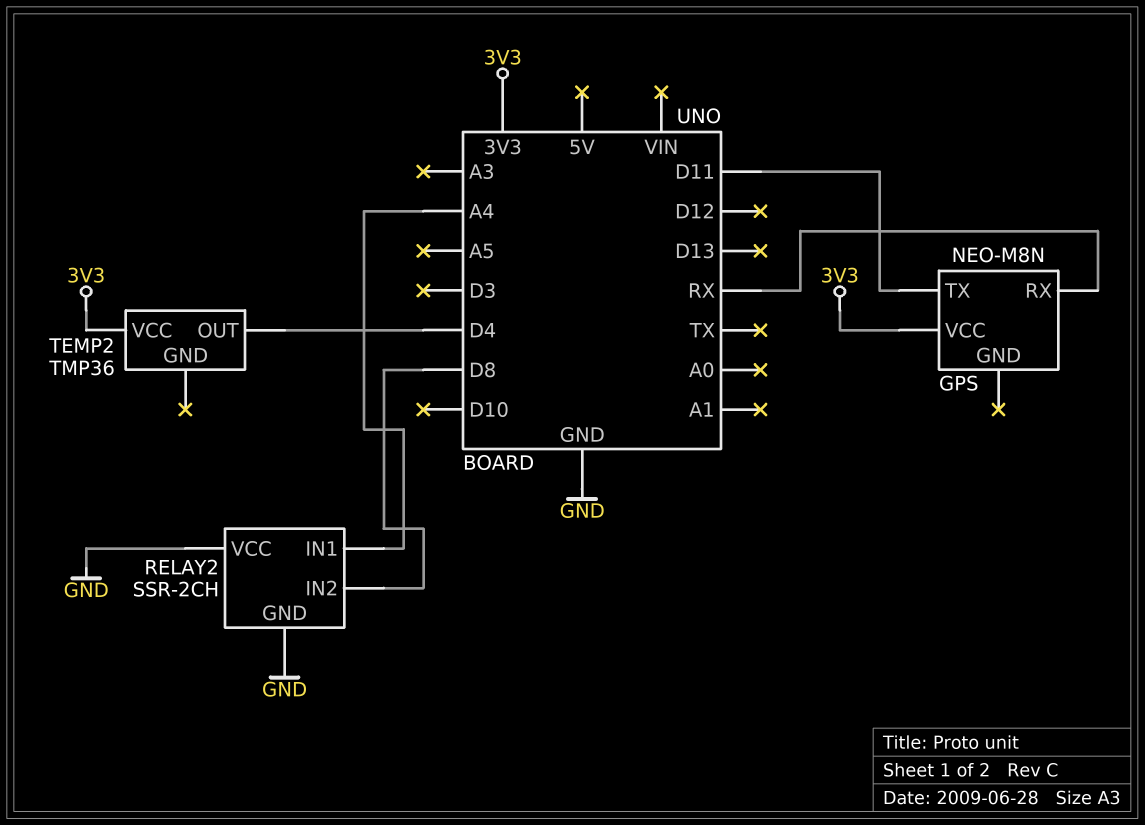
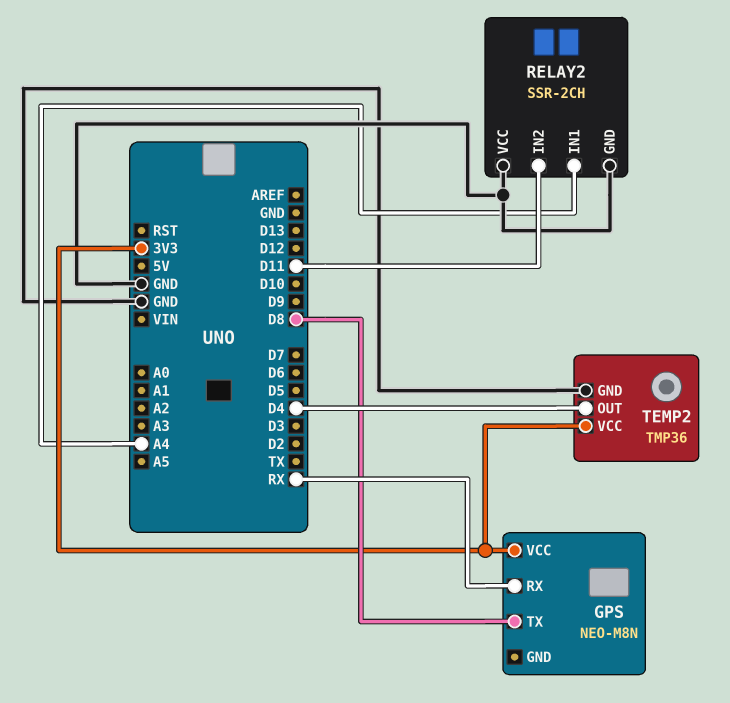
GPS pin TX: D11 -> D8
RELAY2 pin IN2: D8 -> D11
TEMP2 pin GND: none -> GND

